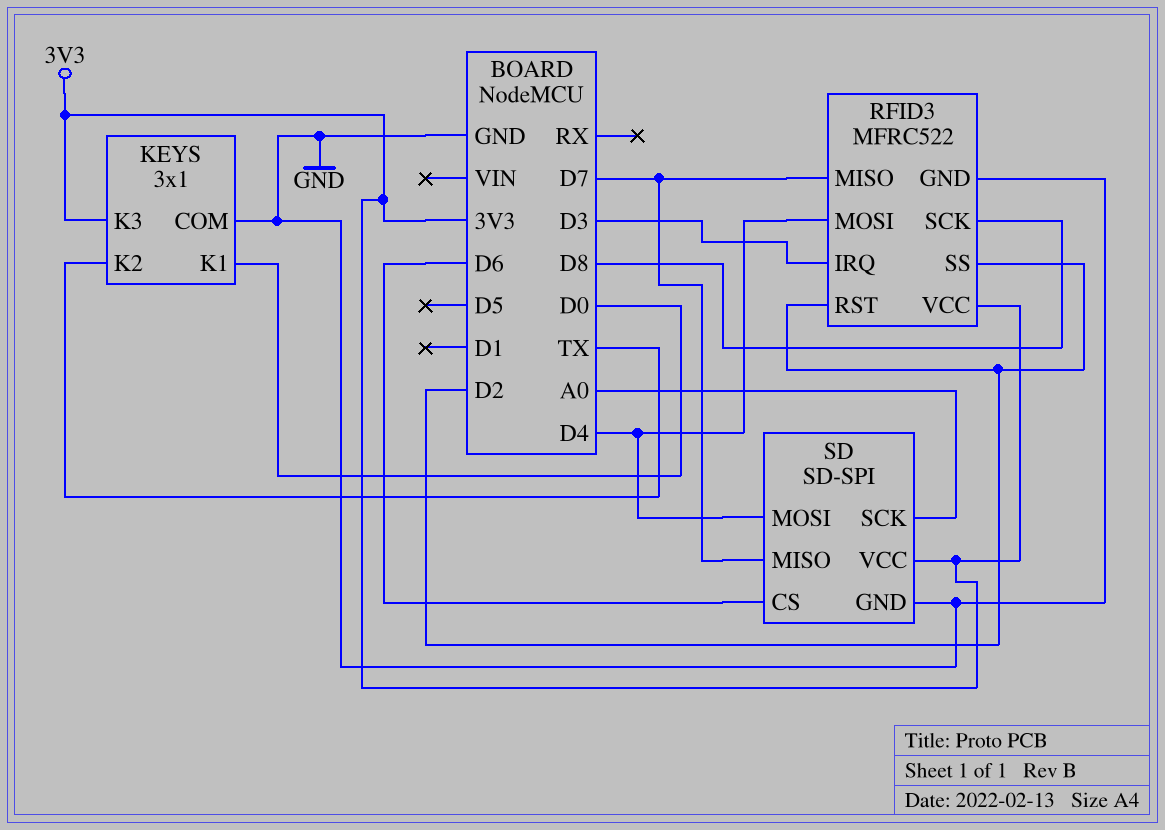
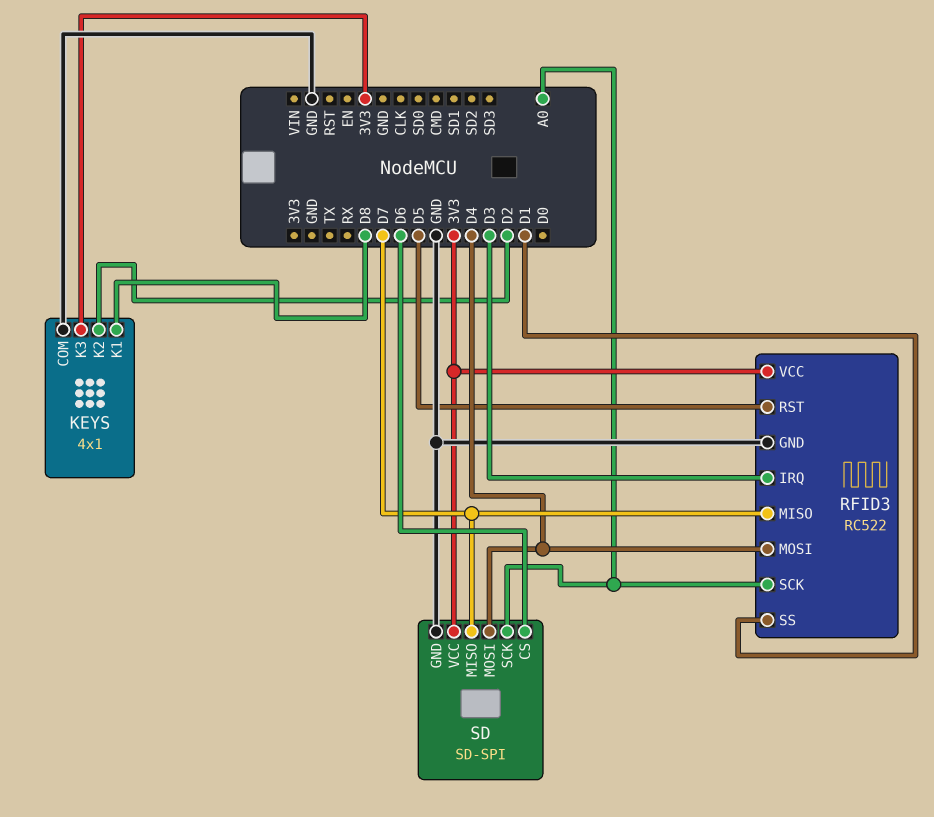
KEYS: 3x1 -> 4x1
KEYS pin K1: D0 -> D8
KEYS pin K2: TX -> D2
RFID3: MFRC522 -> RC522
RFID3 pin RST: D2 -> D5
RFID3 pin SCK: D8 -> A0
RFID3 pin SS: D2 -> D1

